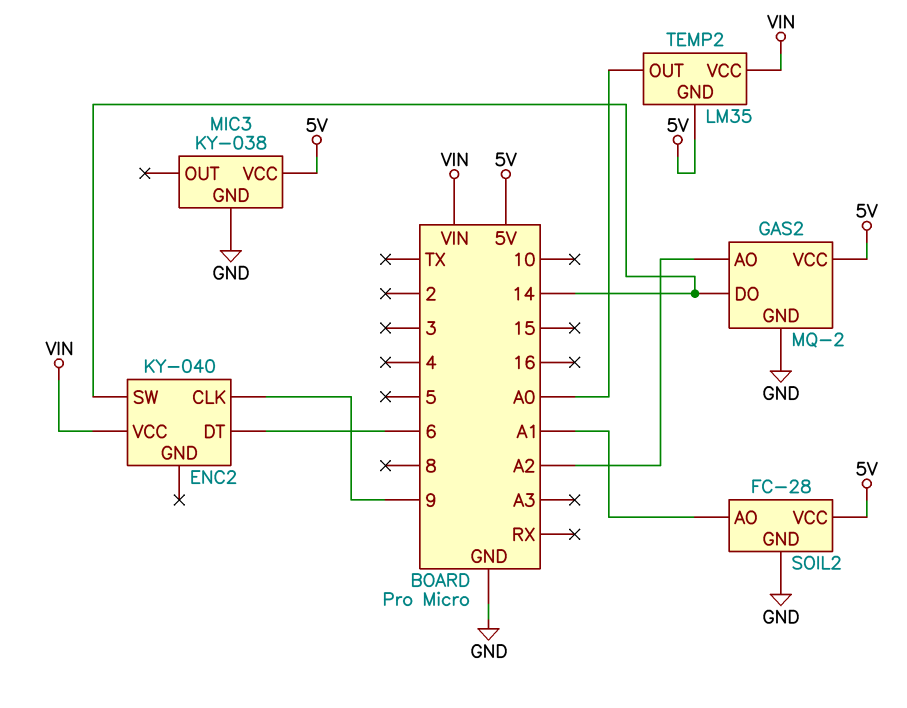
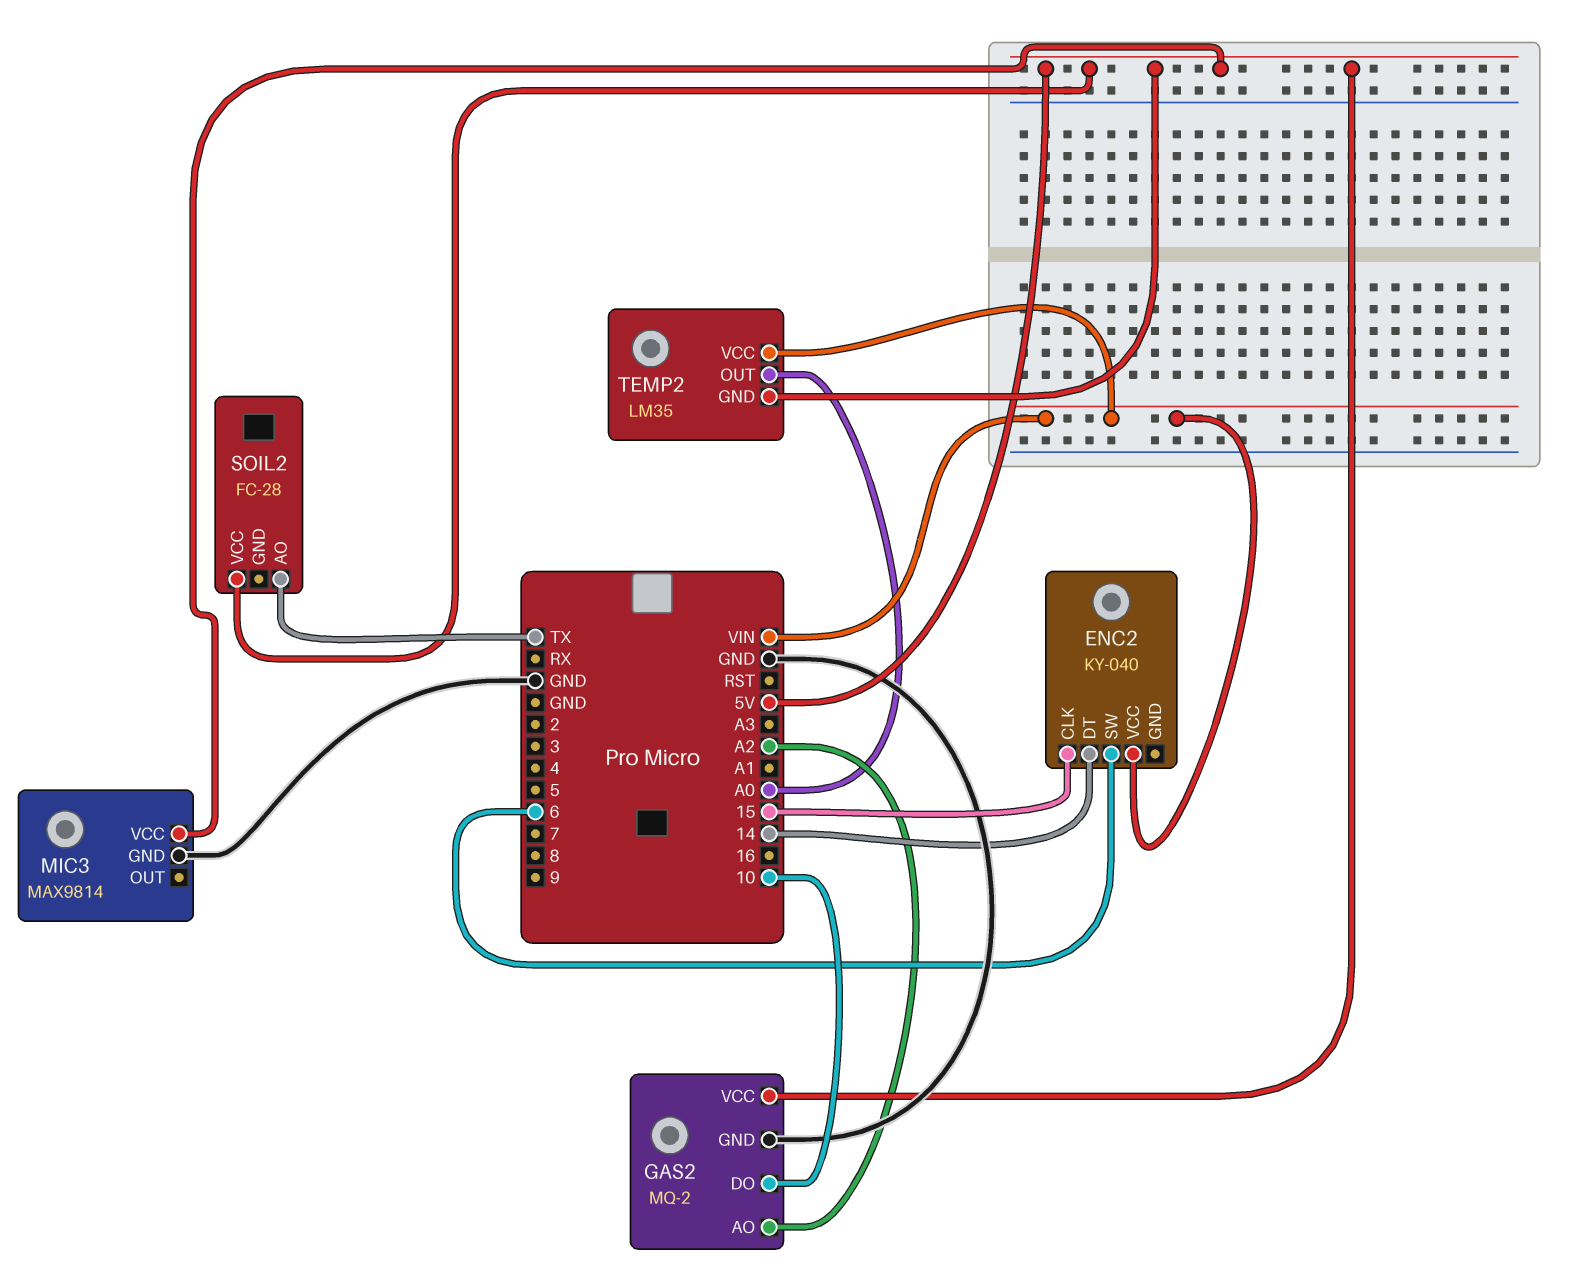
ENC2 pin CLK: 9 -> 15
ENC2 pin DT: 6 -> 14
ENC2 pin SW: 14 -> 6
GAS2 pin DO: 14 -> 10
MIC3: KY-038 -> MAX9814
SOIL2 pin AO: A1 -> TX
SOIL2 pin GND: GND -> none

